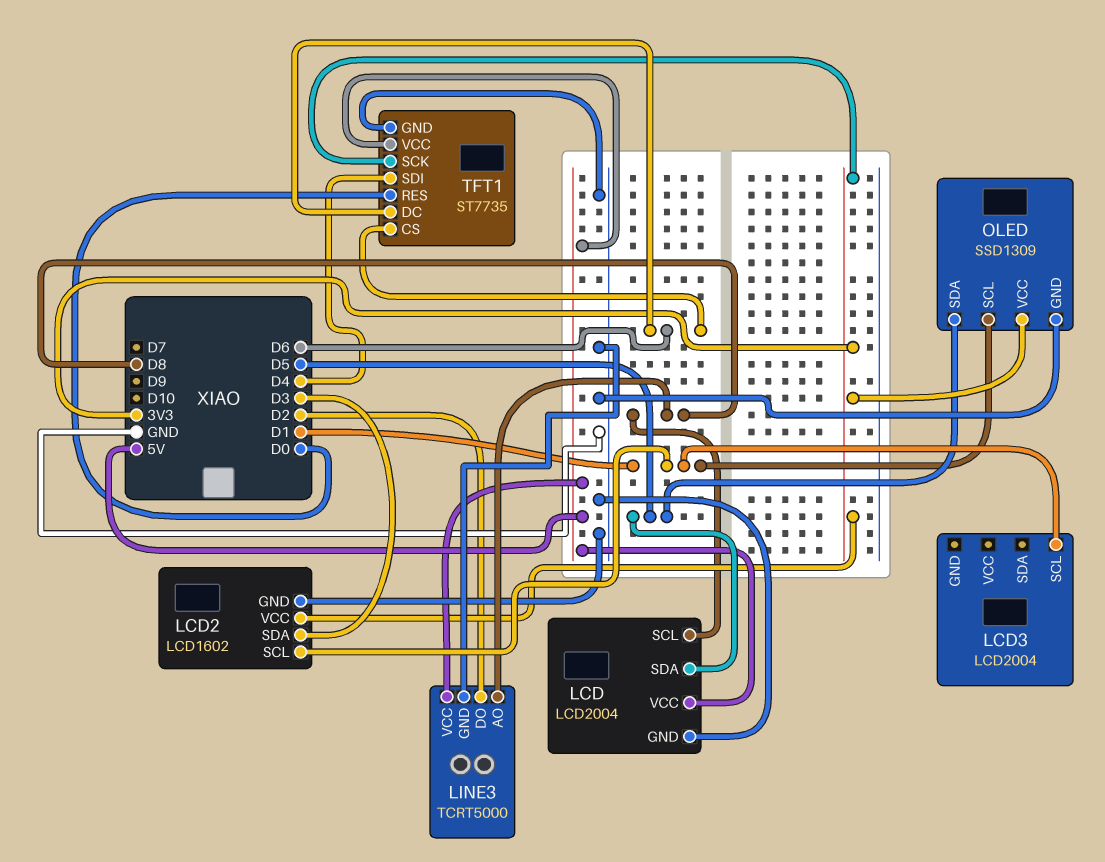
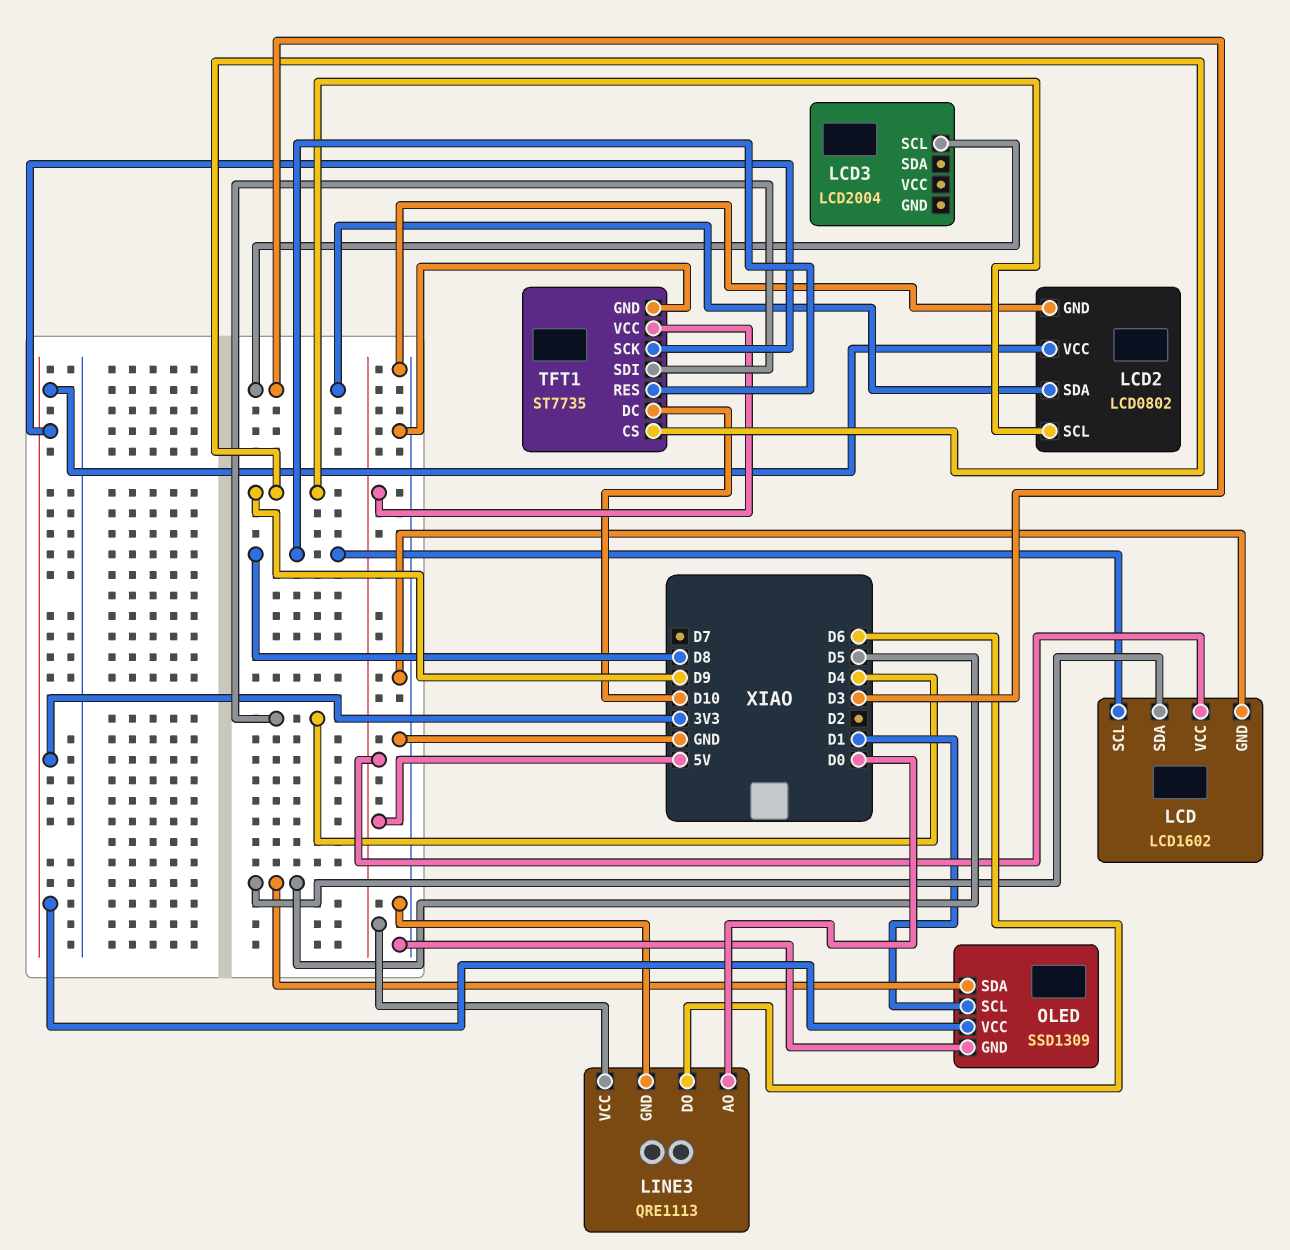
LCD: LCD2004 -> LCD1602
LCD2: LCD1602 -> LCD0802
LCD2 pin SCL: D1 -> D9
LCD3 pin SCL: D1 -> D3
LINE3: TCRT5000 -> QRE1113
LINE3 pin AO: D8 -> D0
LINE3 pin DO: D2 -> D6
TFT1 pin CS: D6 -> D9
TFT1 pin DC: D6 -> D10
TFT1 pin RES: D0 -> D8

